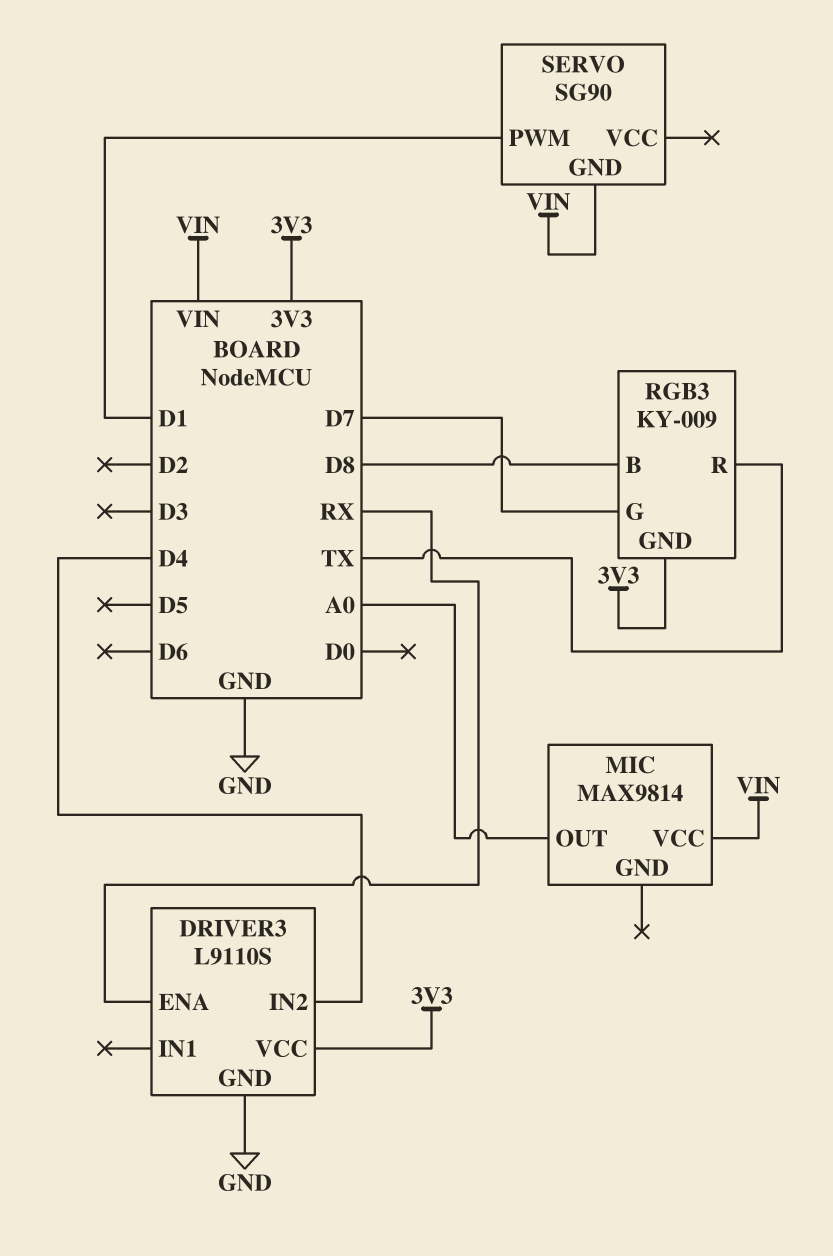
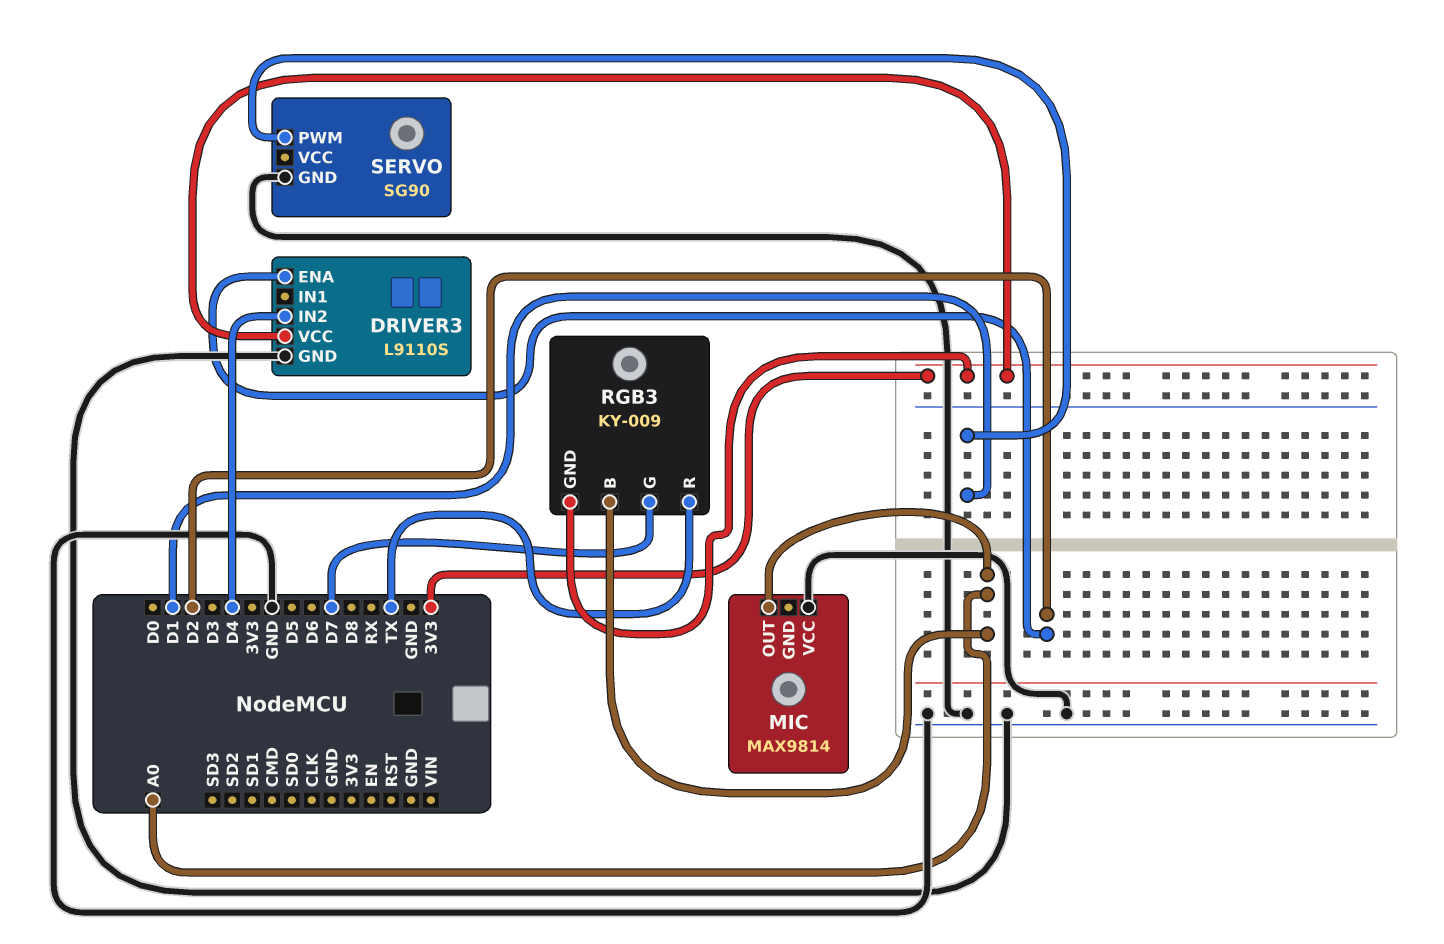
DRIVER3 pin ENA: RX -> D2
MIC pin VCC: VIN -> GND
RGB3 pin B: D8 -> A0
SERVO pin GND: VIN -> GND

